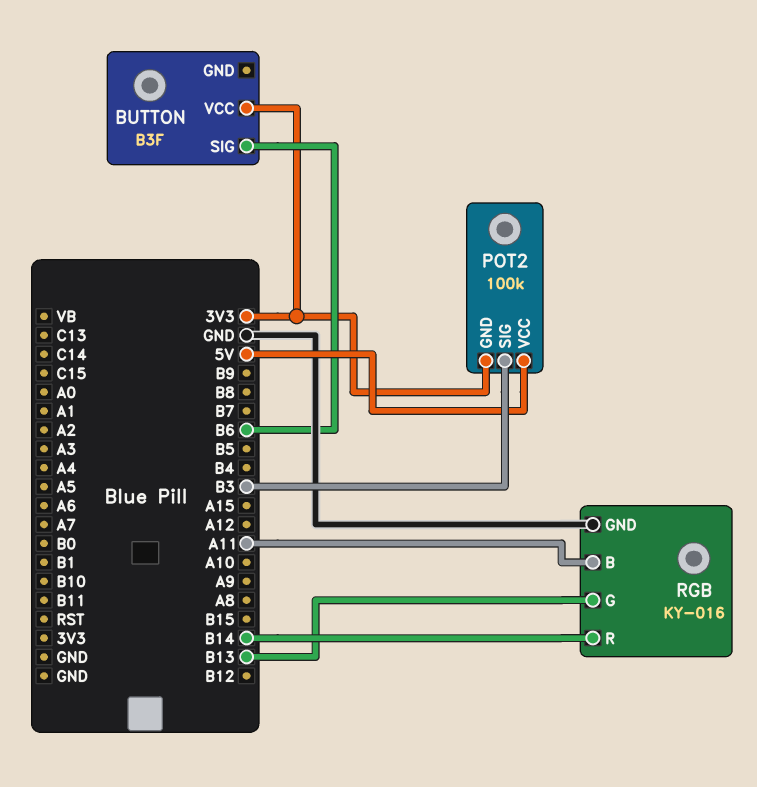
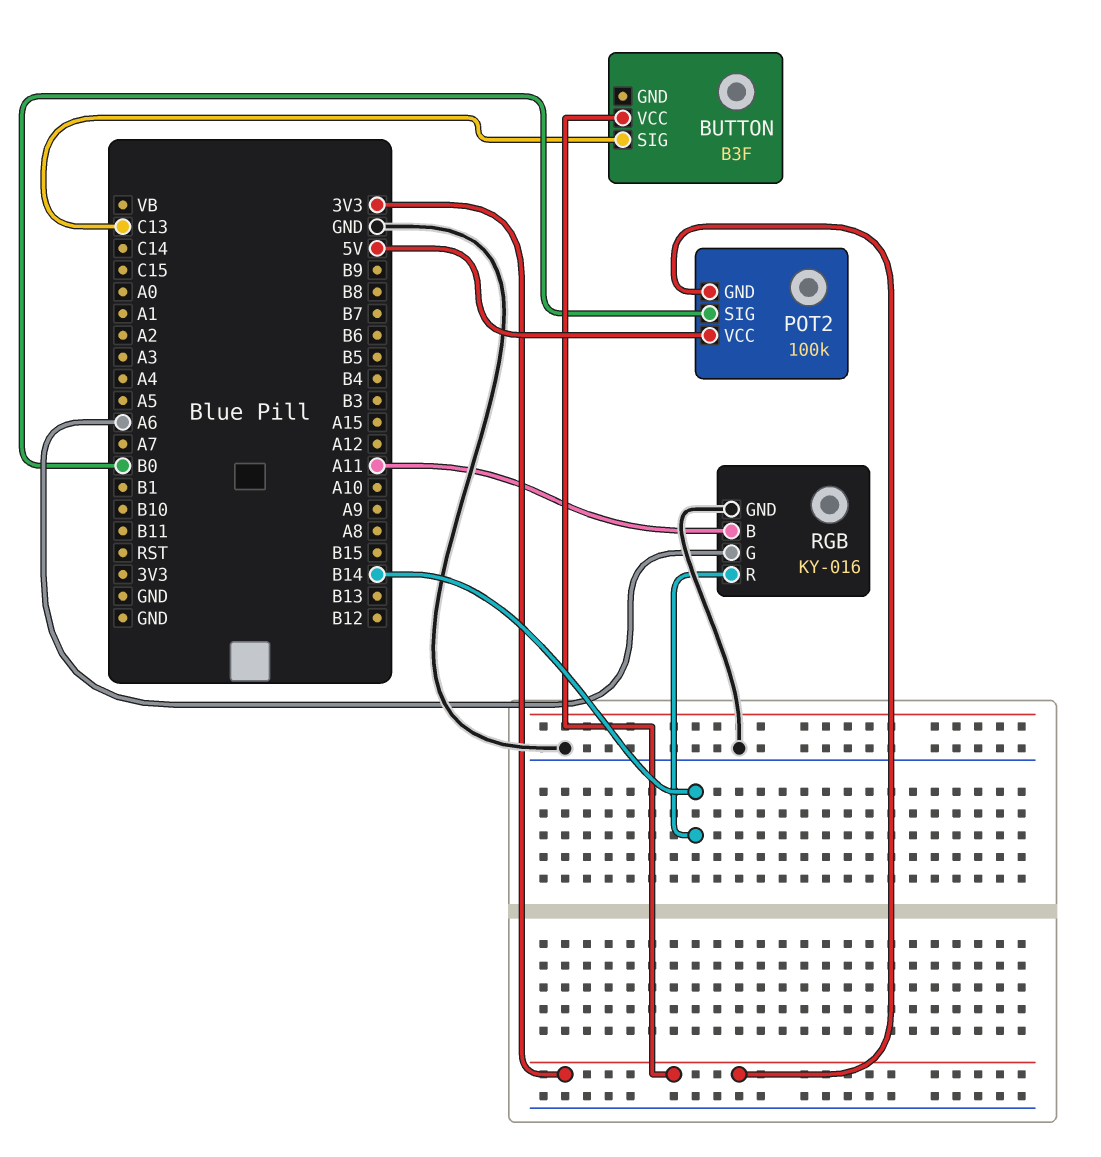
BUTTON pin SIG: B6 -> C13
POT2 pin SIG: B3 -> B0
RGB pin G: B13 -> A6

